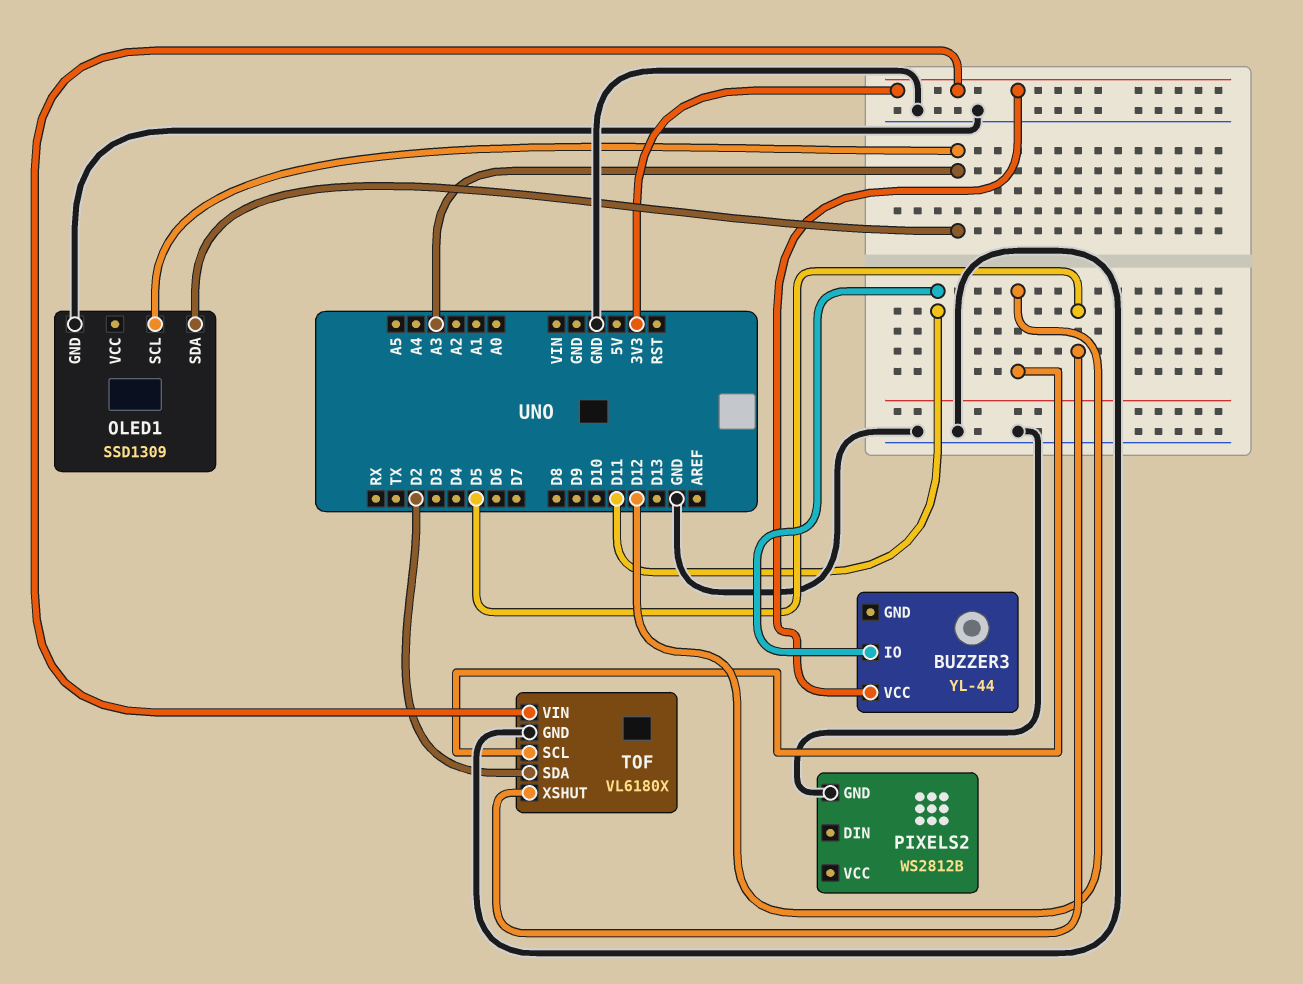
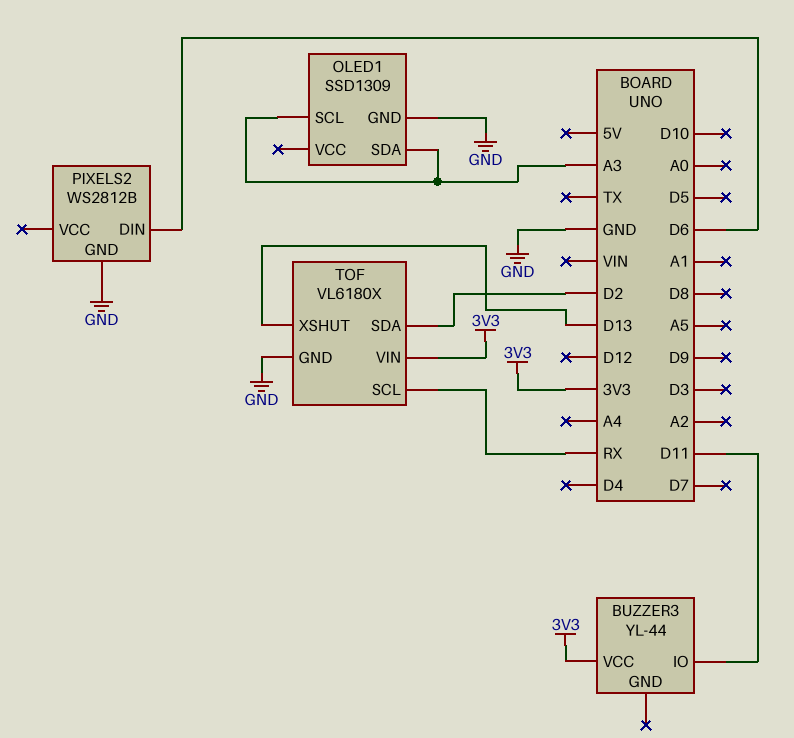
PIXELS2 pin DIN: none -> D6
TOF pin SCL: D12 -> RX
TOF pin XSHUT: D5 -> D13

